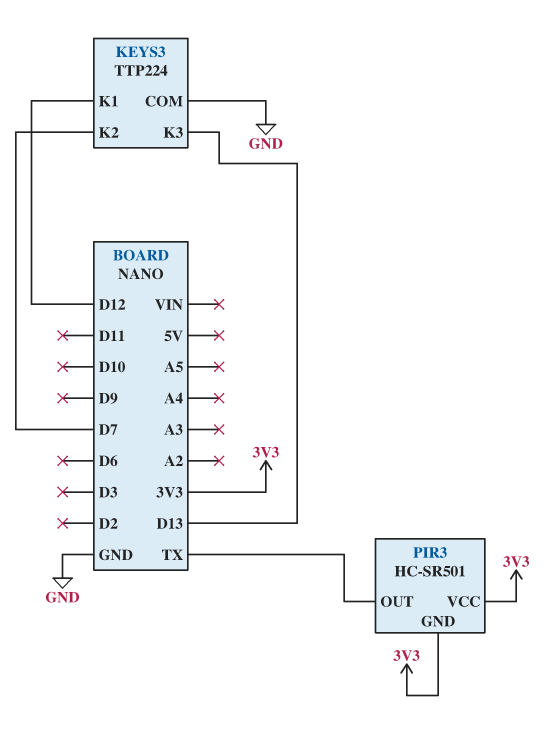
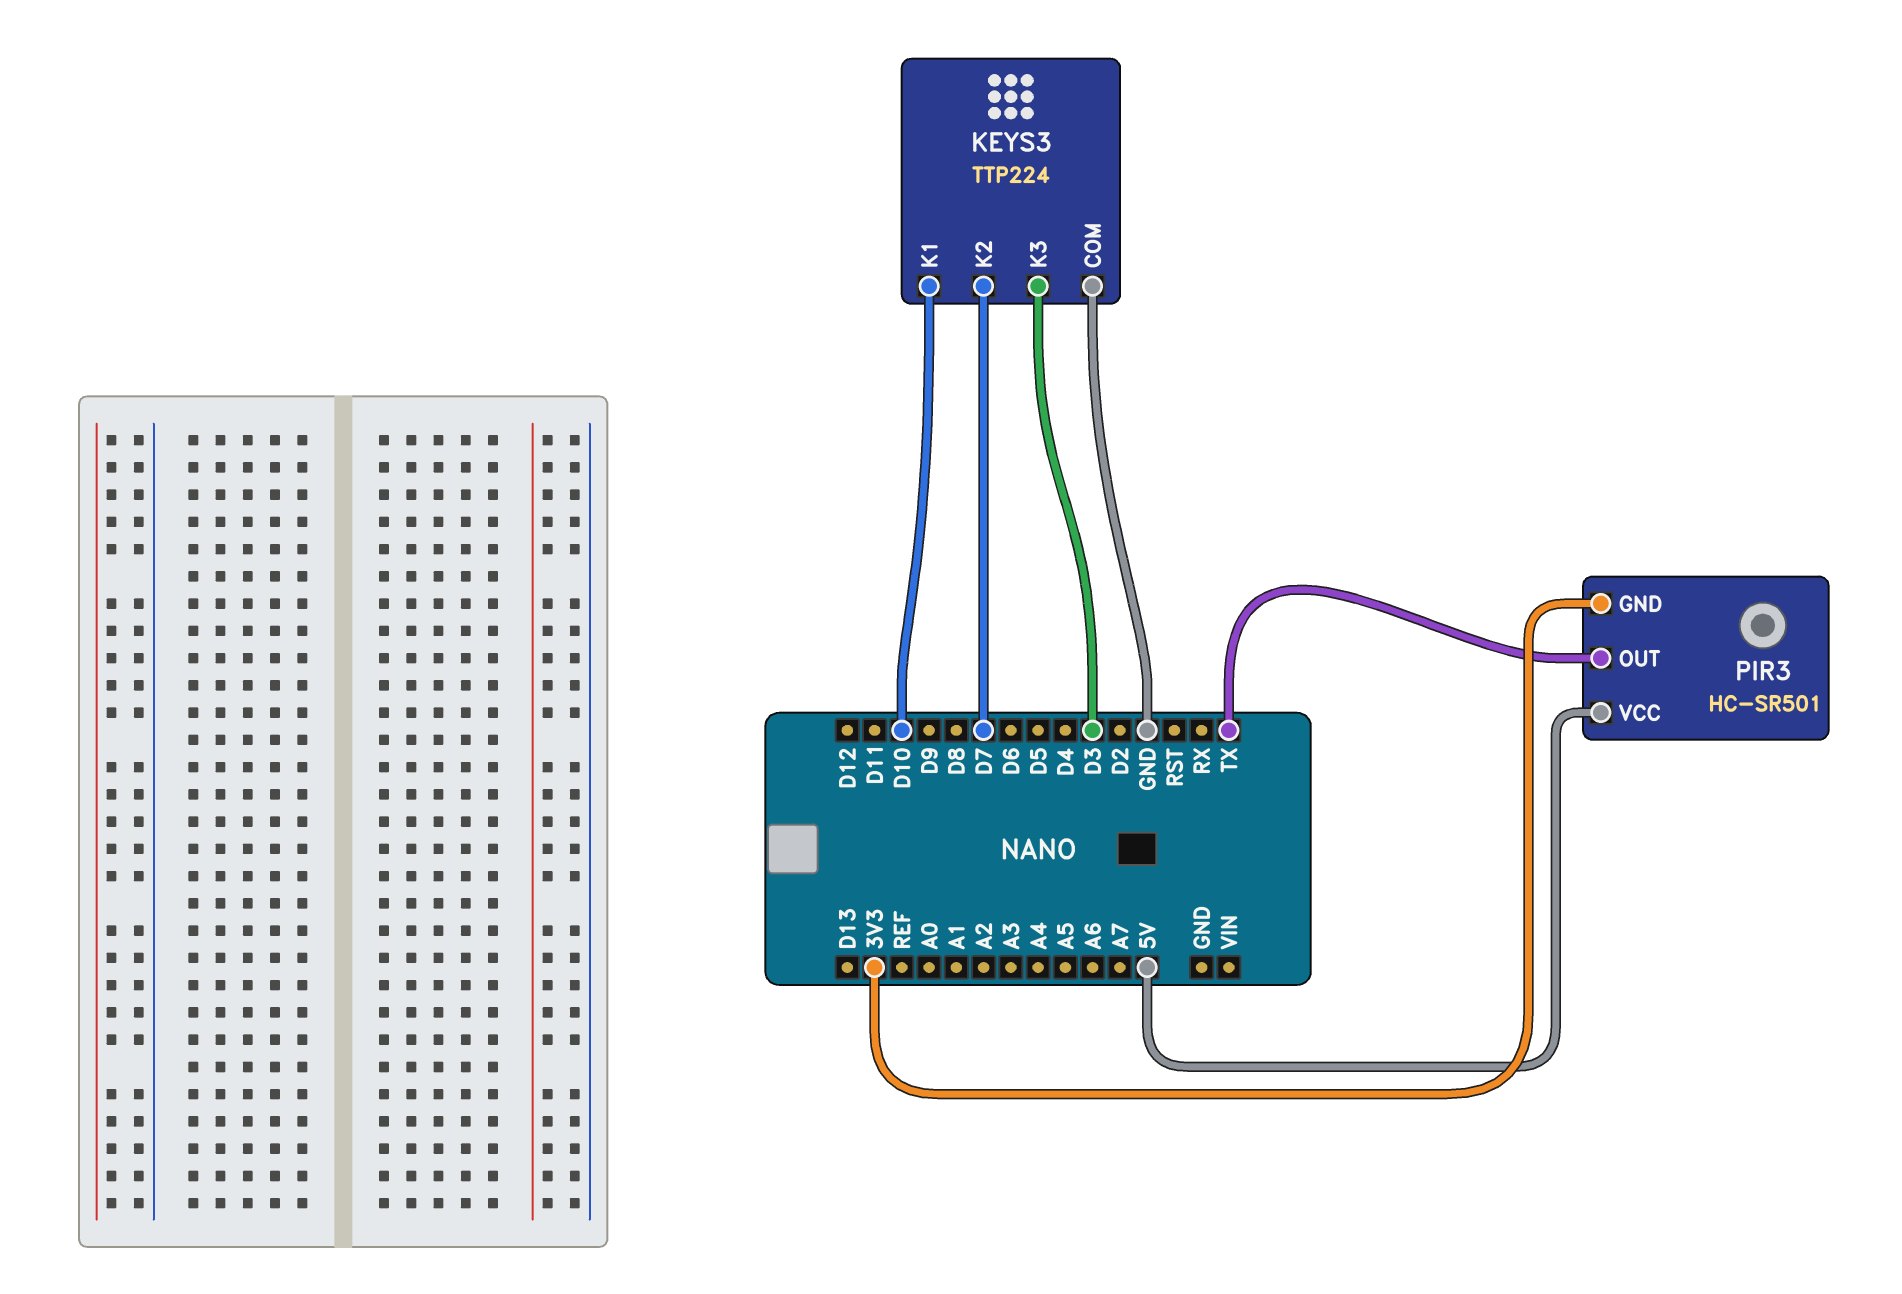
KEYS3 pin K1: D12 -> D10
KEYS3 pin K3: D13 -> D3
PIR3 pin VCC: 3V3 -> 5V

